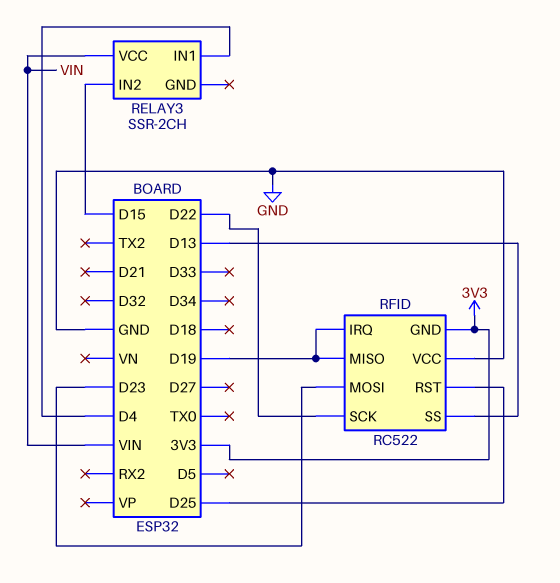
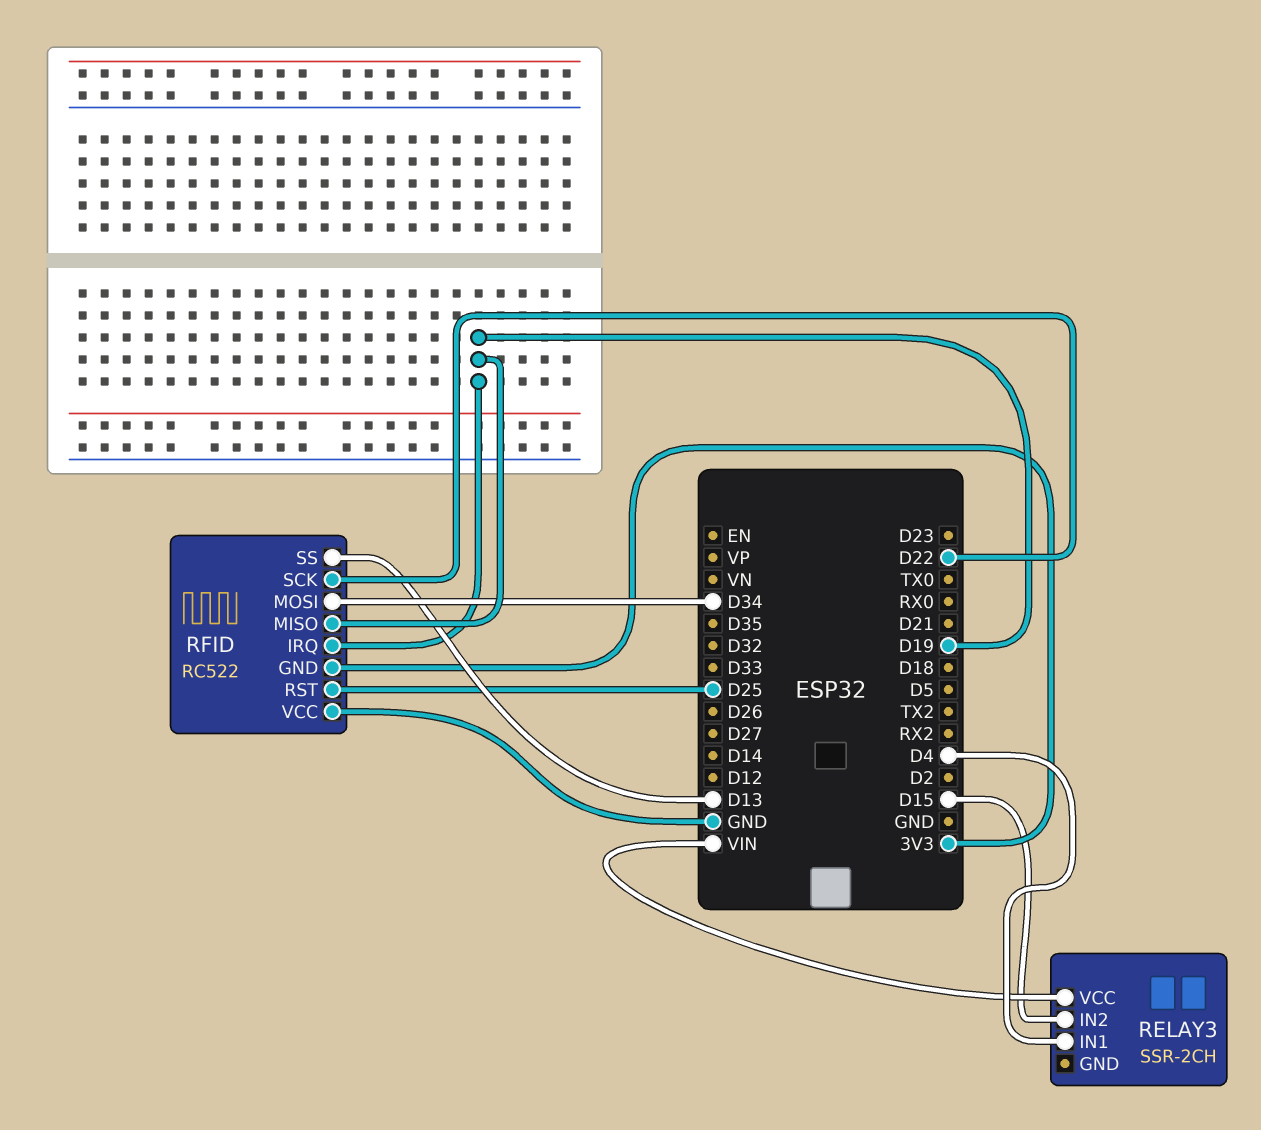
RFID pin MOSI: D23 -> D34

